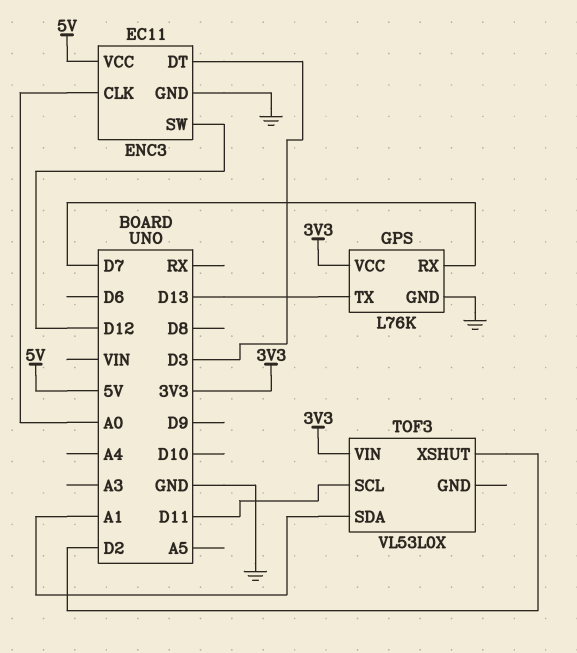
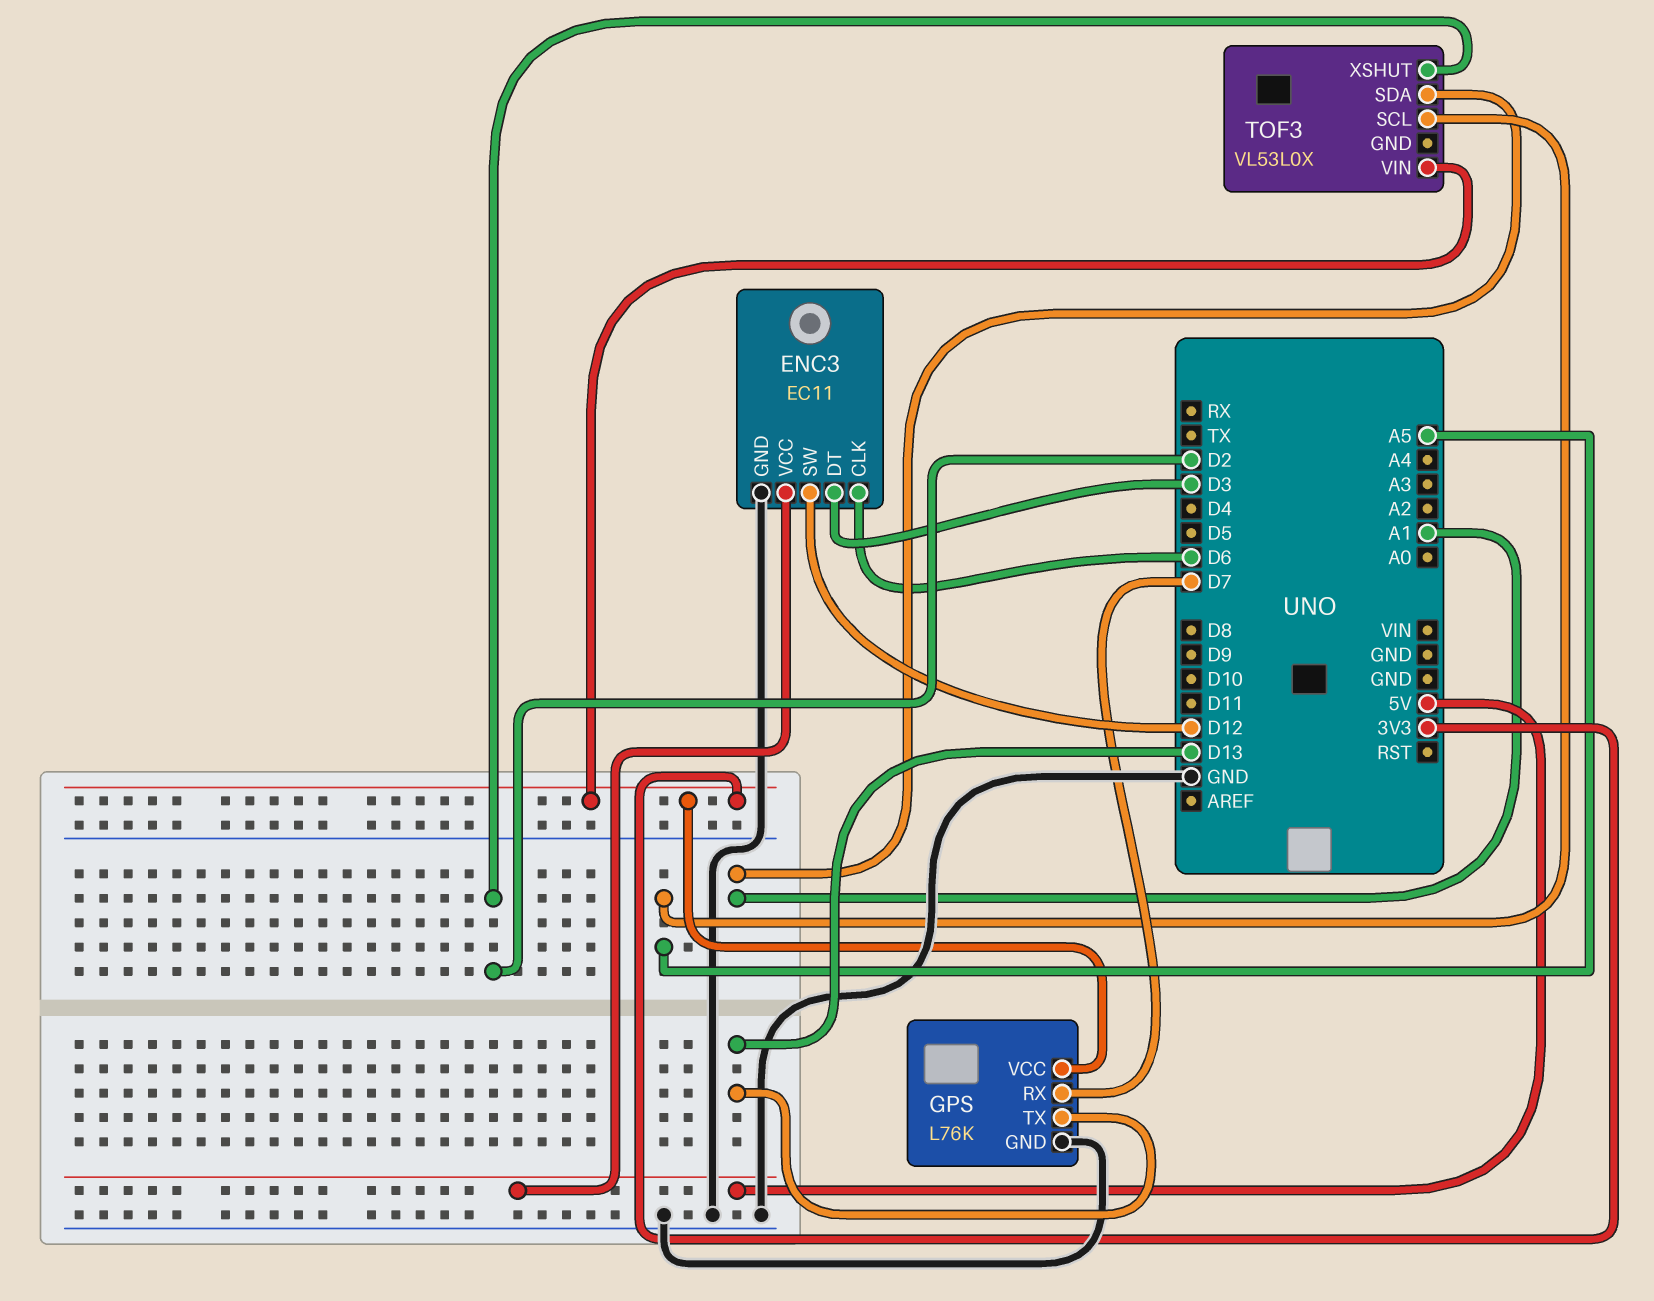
ENC3 pin CLK: A0 -> D6
TOF3 pin SCL: D11 -> A5

